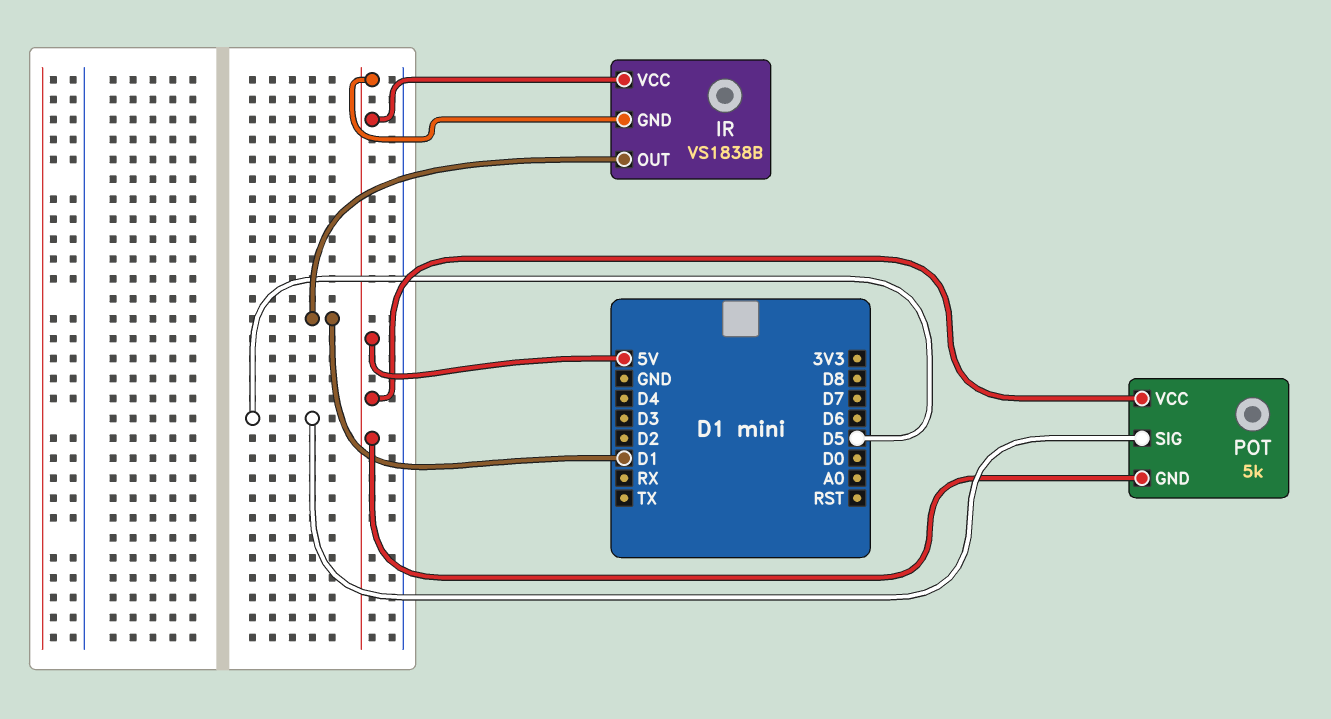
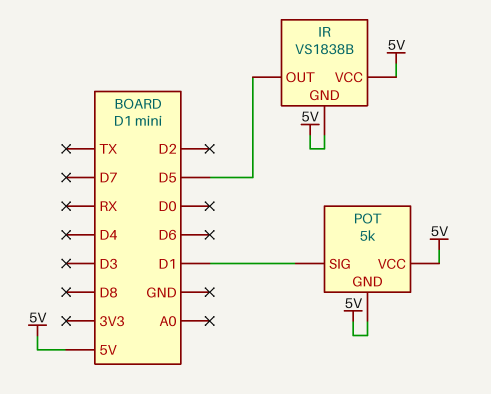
IR pin OUT: D1 -> D5
POT pin SIG: D5 -> D1

